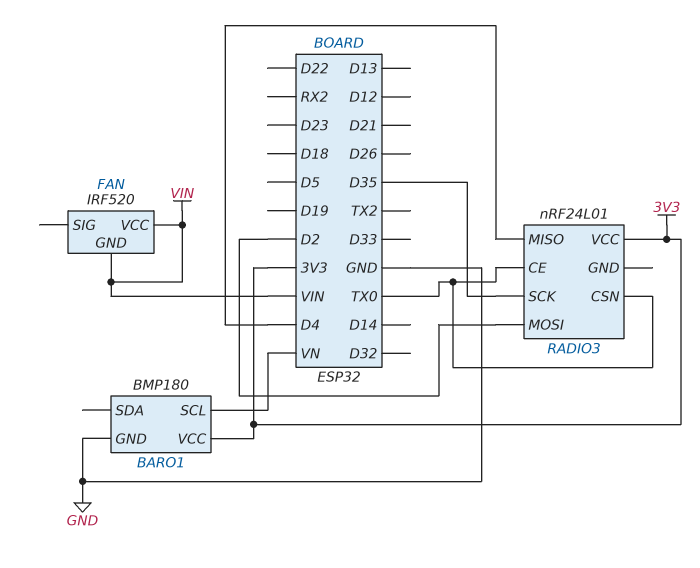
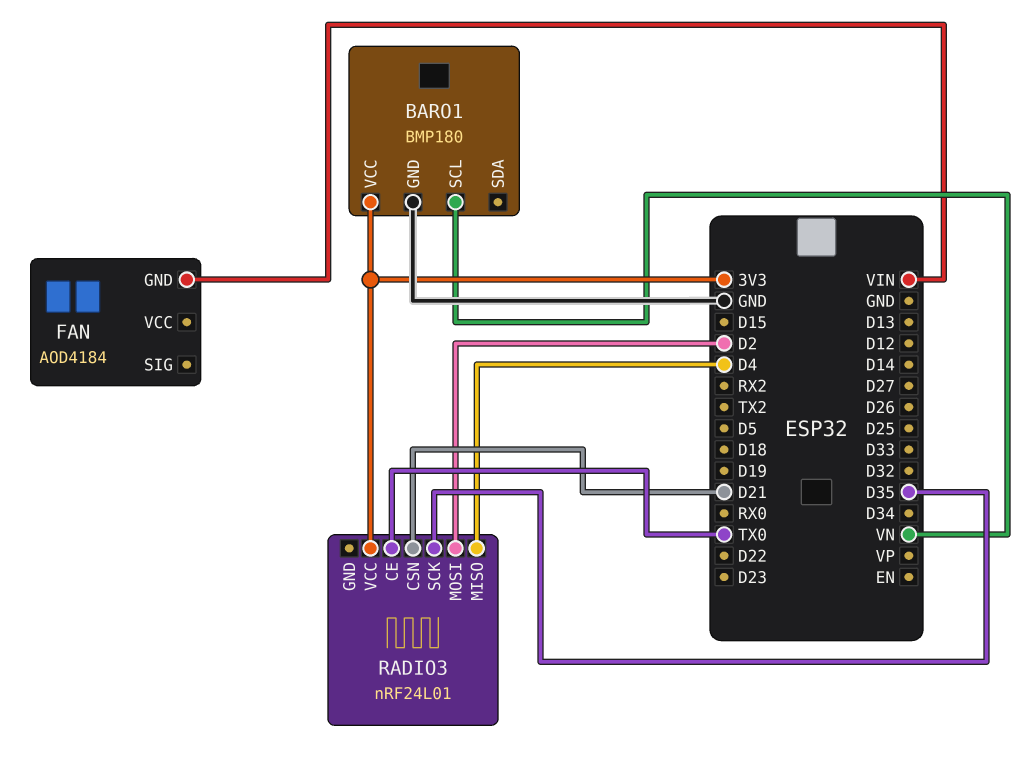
FAN: IRF520 -> AOD4184
FAN pin VCC: VIN -> none
RADIO3 pin CSN: TX0 -> D21

